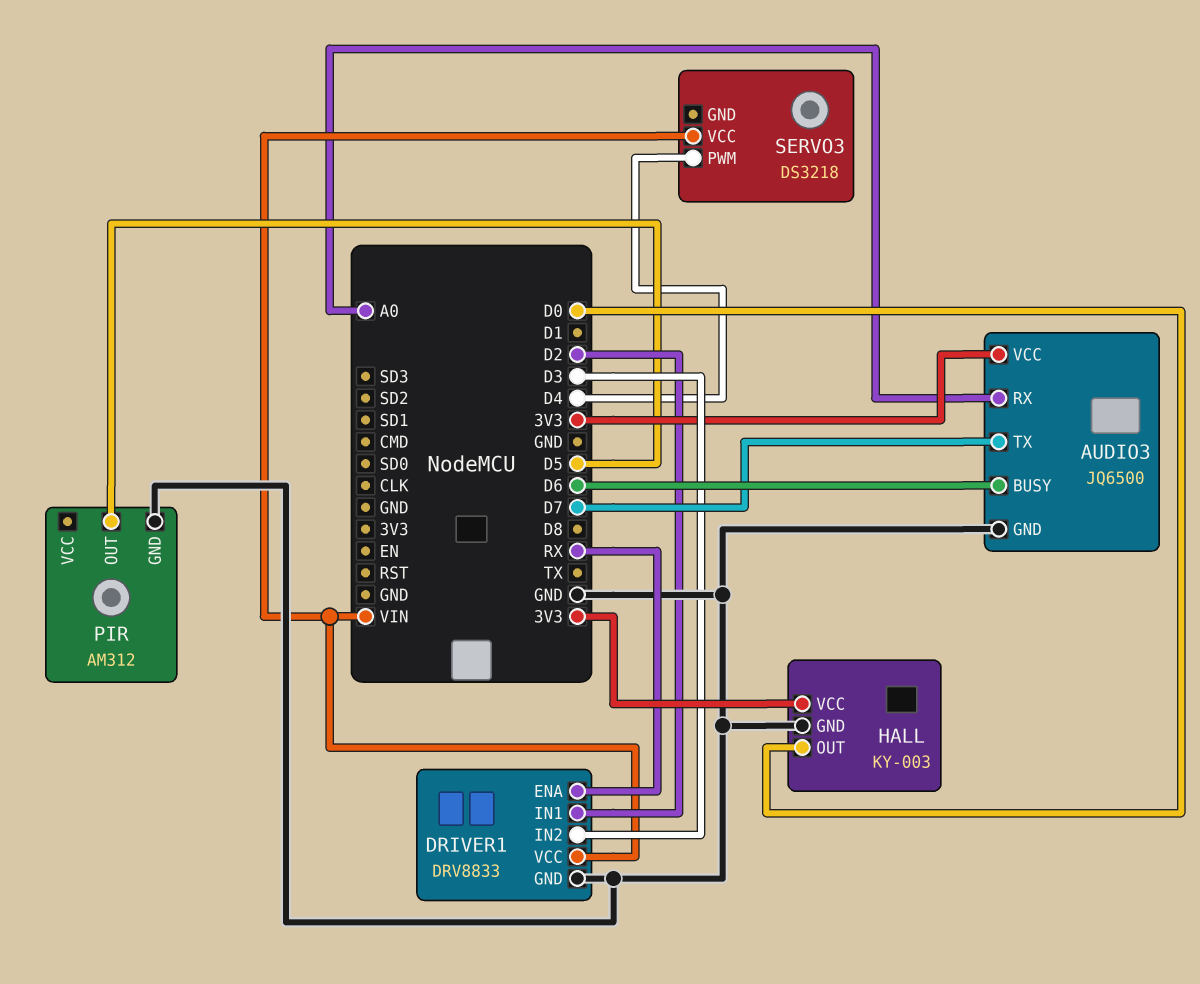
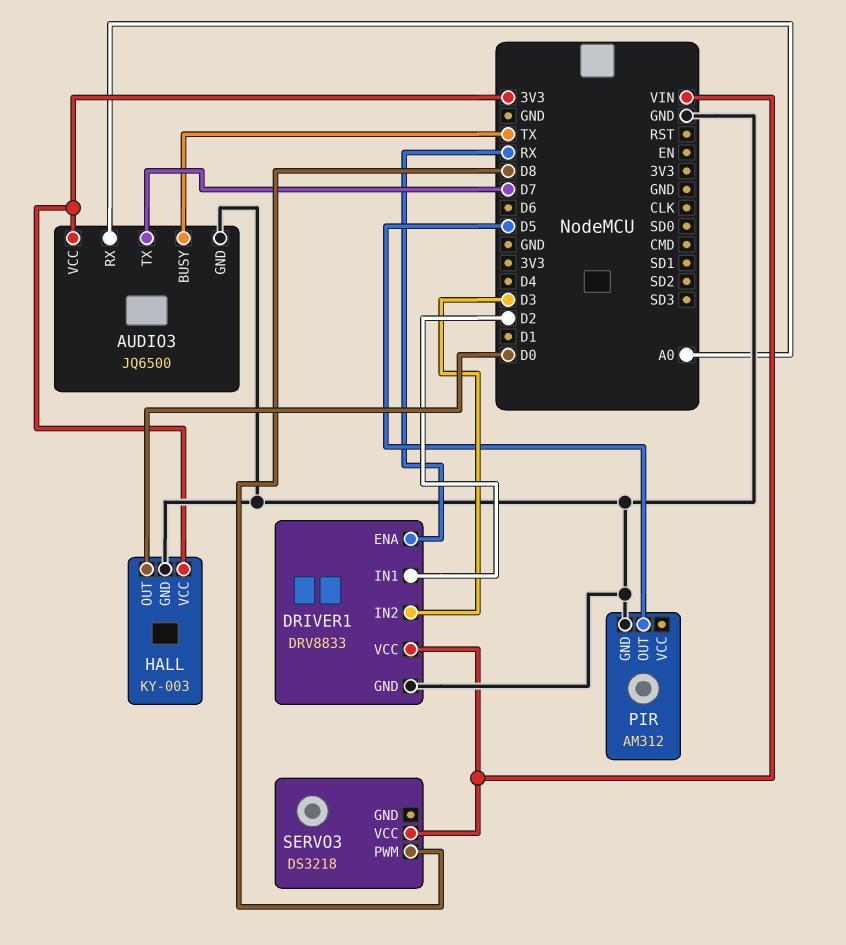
AUDIO3 pin BUSY: D6 -> TX
SERVO3 pin PWM: D4 -> D8

